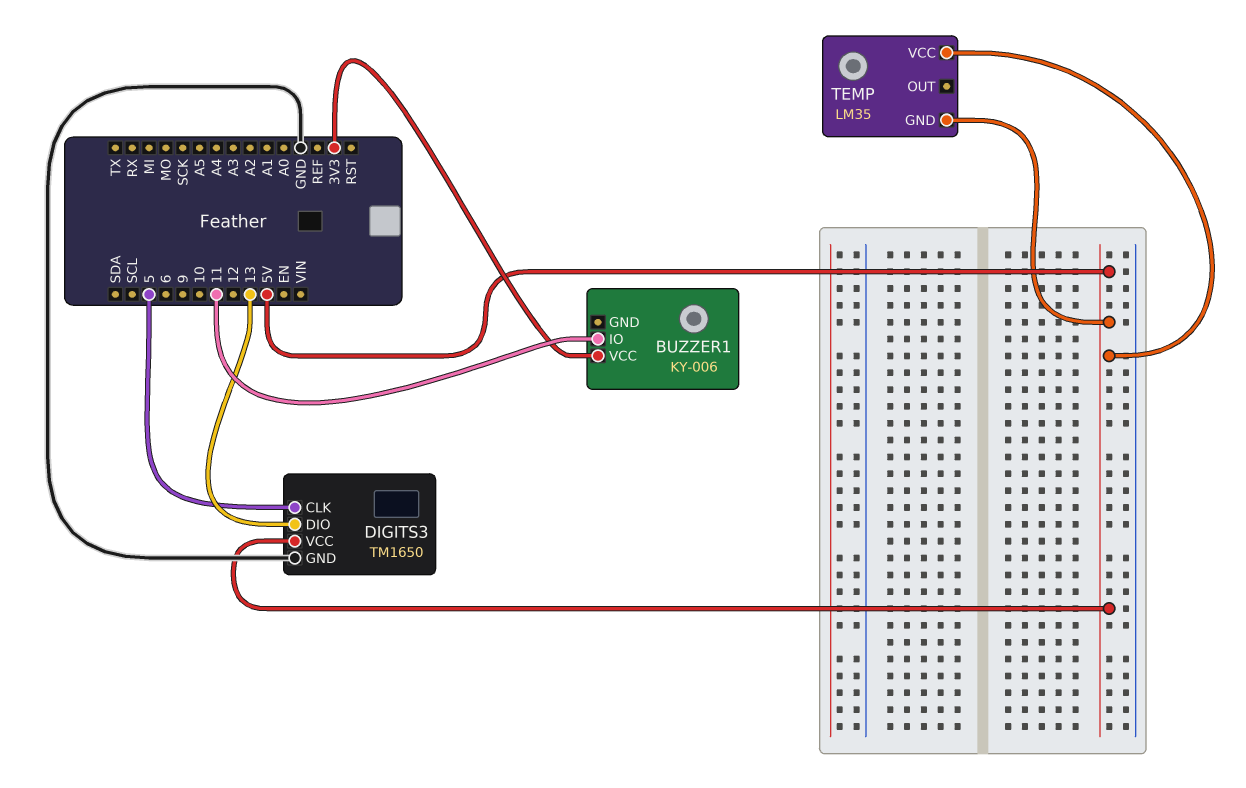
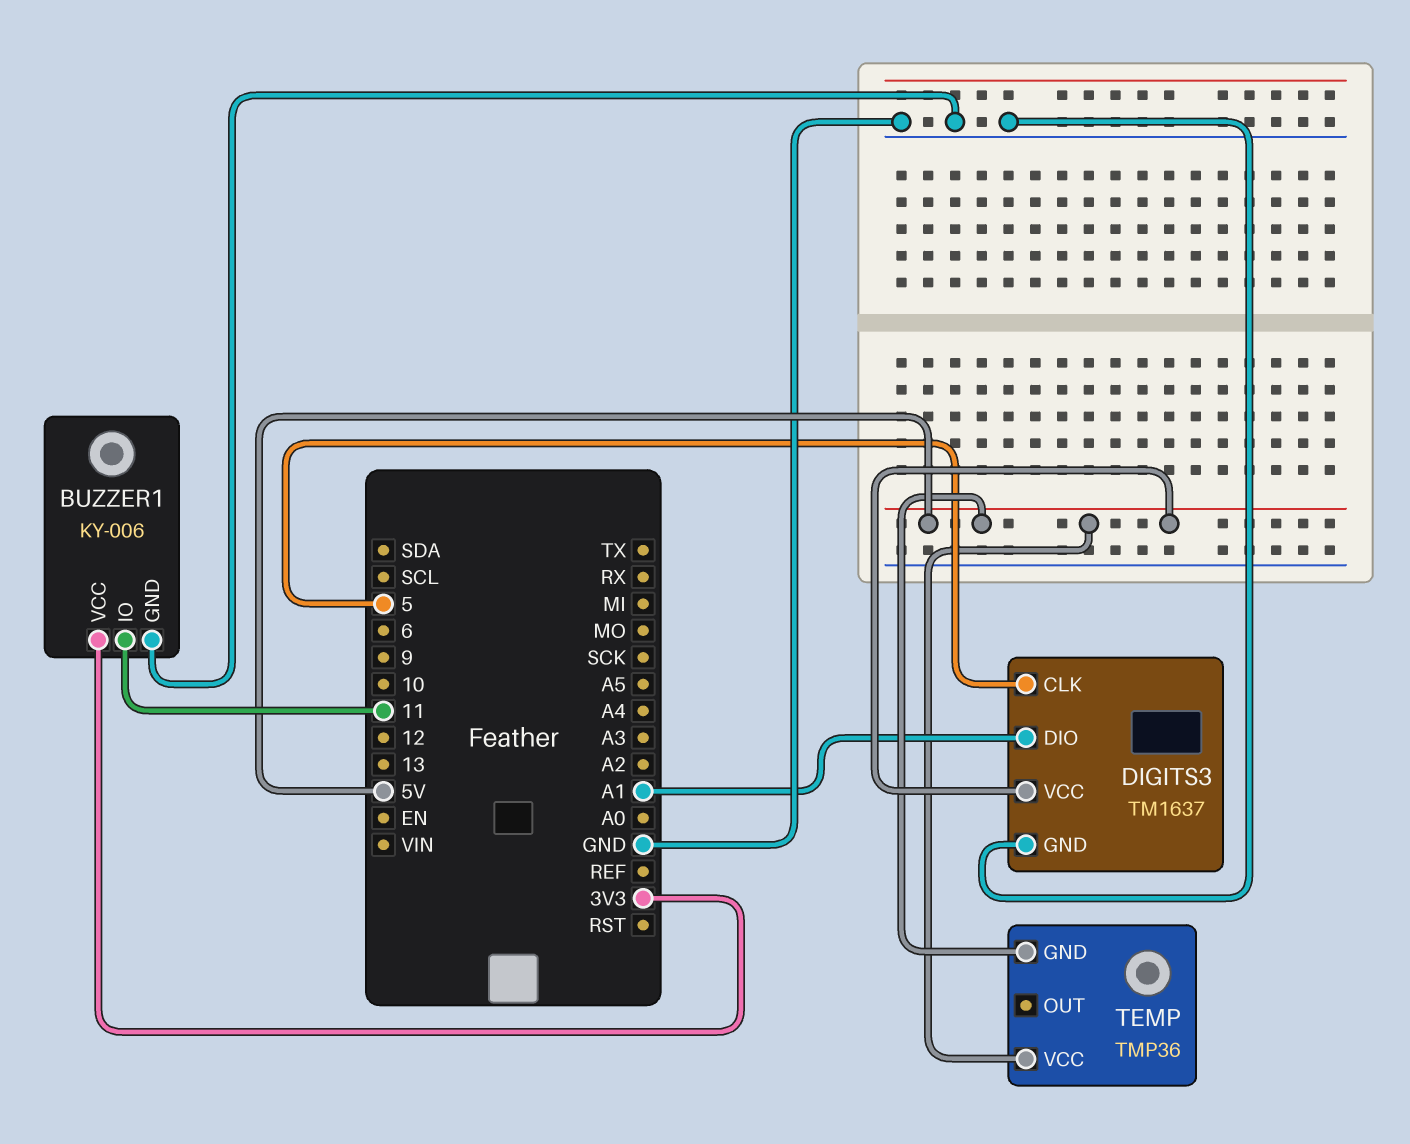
BUZZER1 pin GND: none -> GND
DIGITS3: TM1650 -> TM1637
DIGITS3 pin DIO: 13 -> A1
TEMP: LM35 -> TMP36

